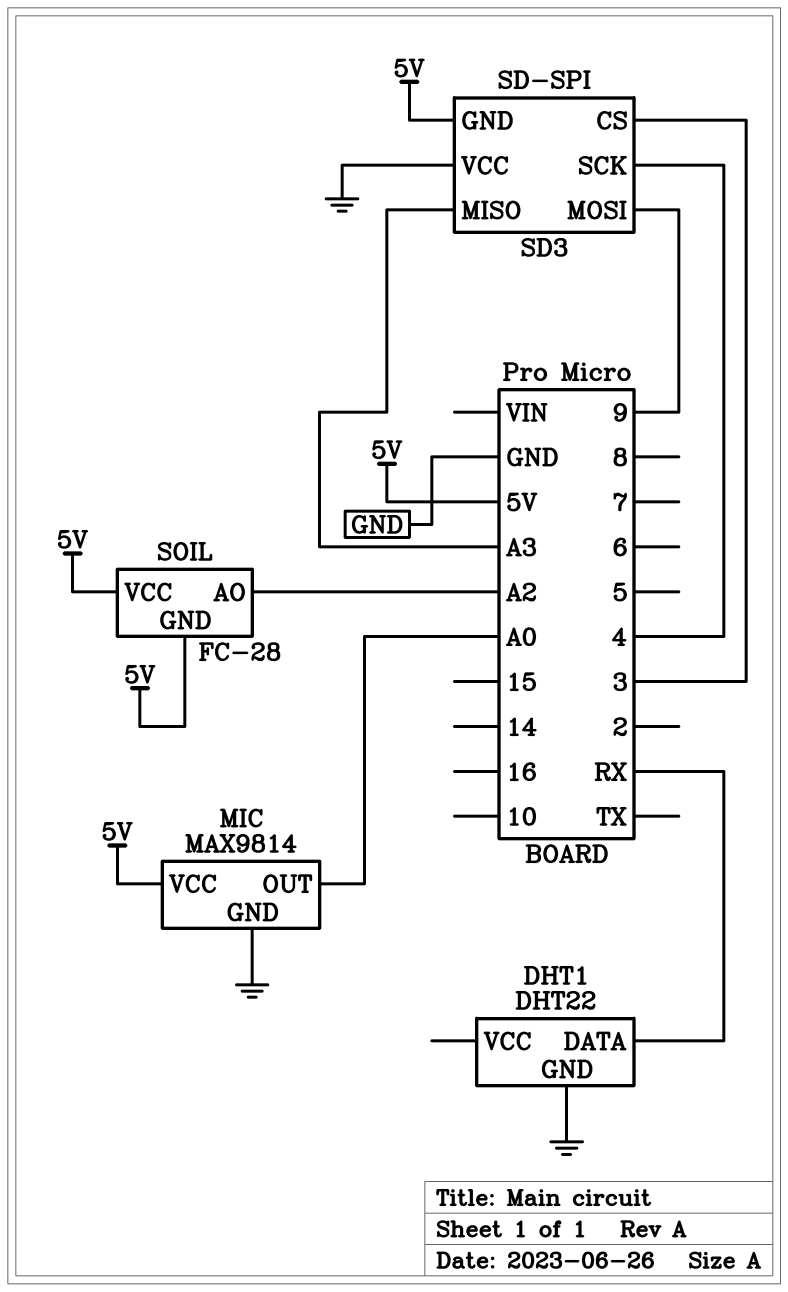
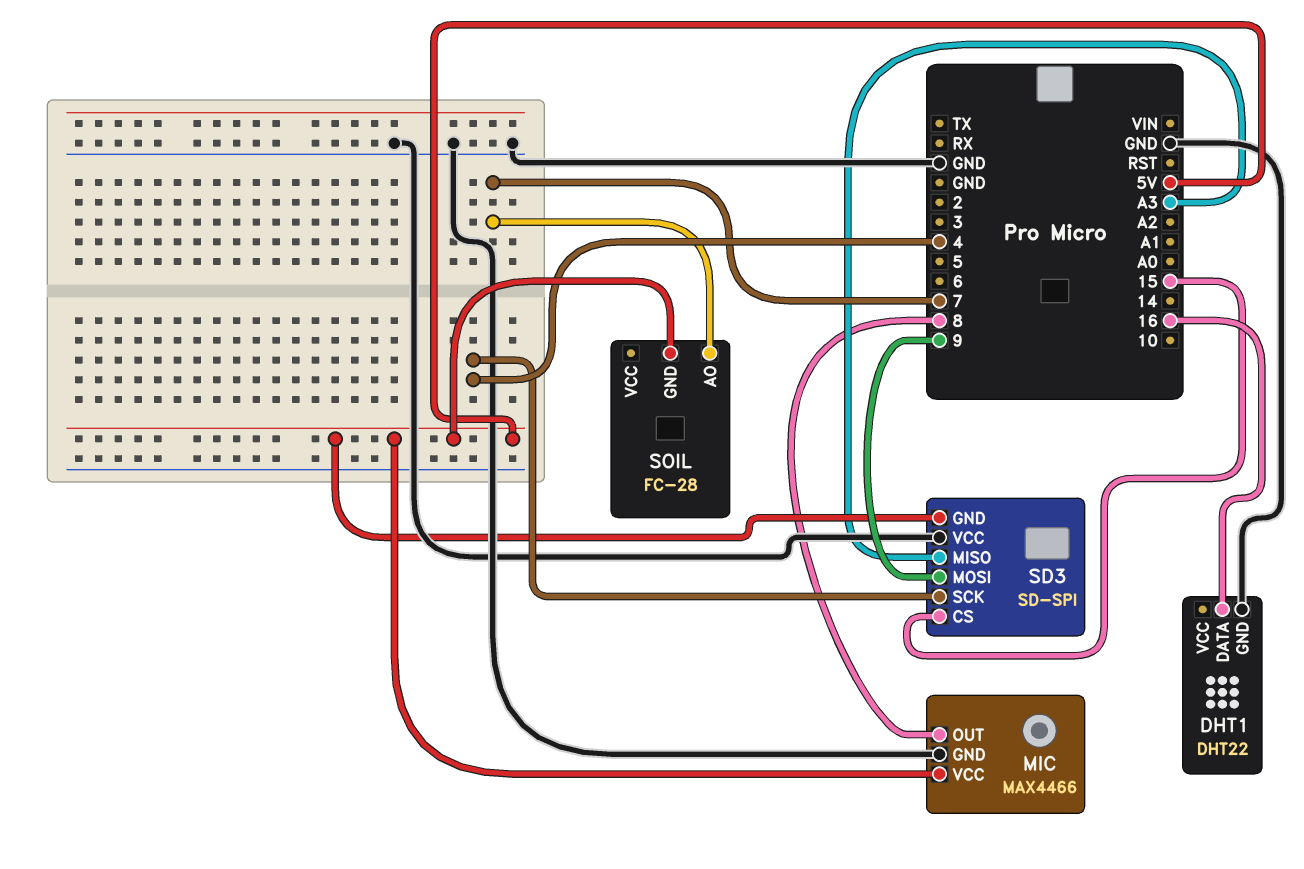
DHT1 pin DATA: RX -> 16
MIC: MAX9814 -> MAX4466
MIC pin OUT: A0 -> 8
SD3 pin CS: 3 -> 15
SOIL pin AO: A2 -> 7
SOIL pin VCC: 5V -> none

